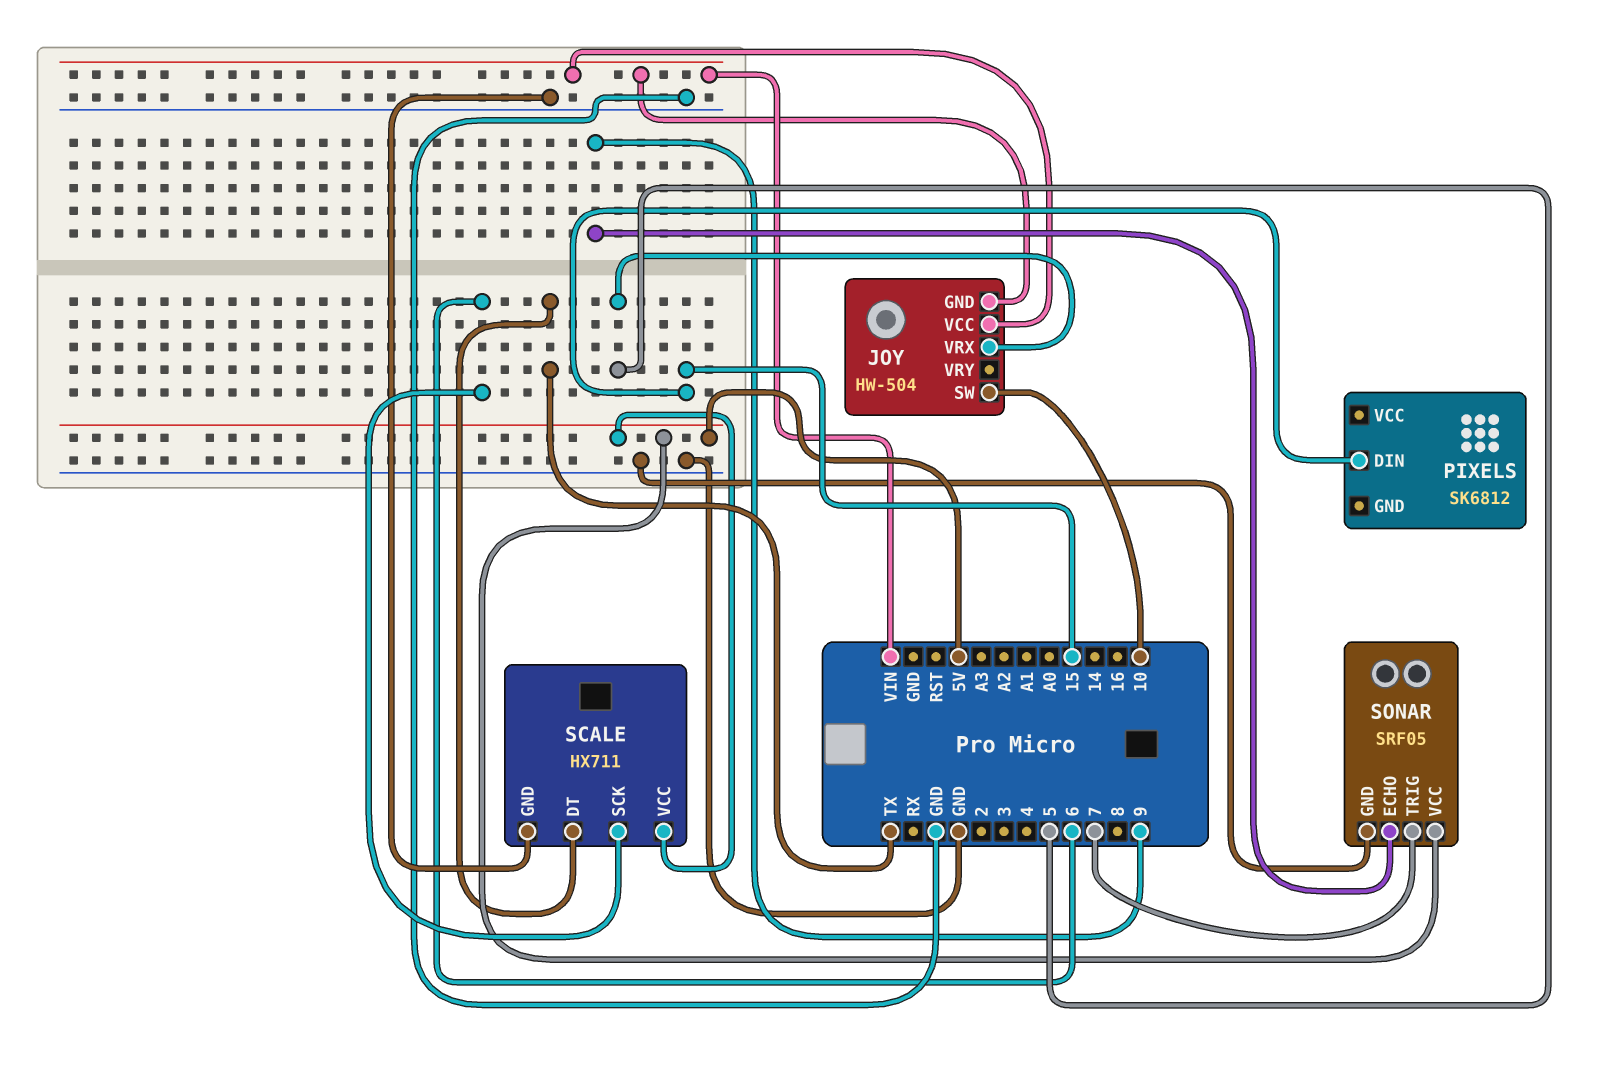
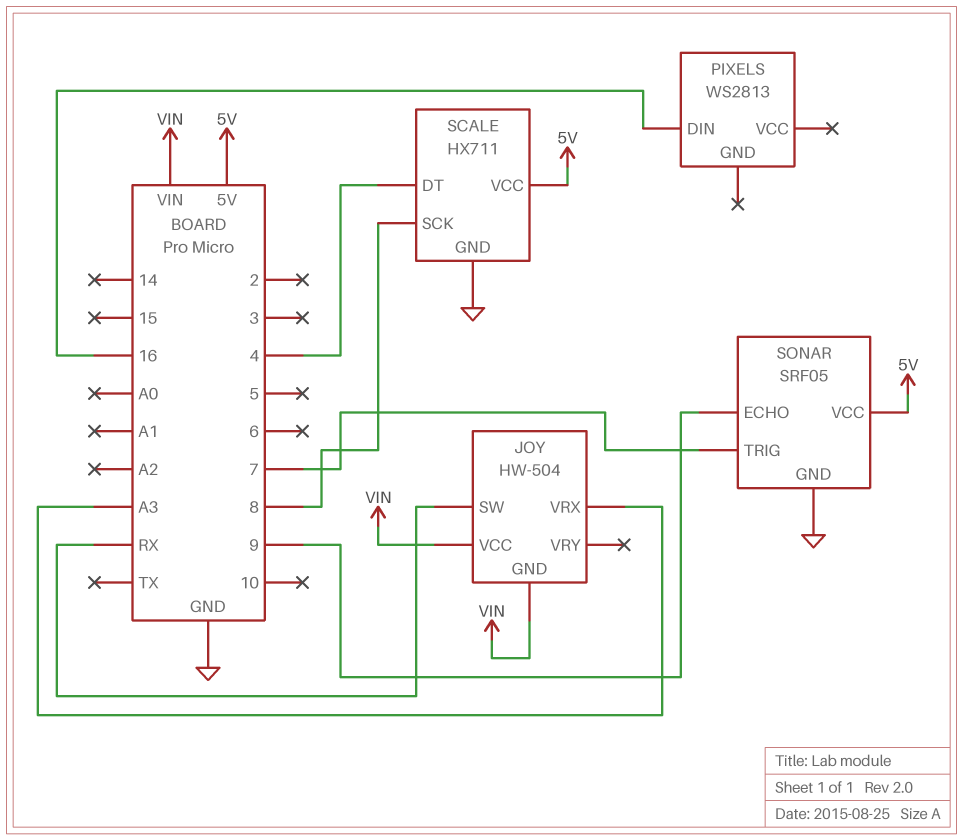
JOY pin SW: 10 -> RX
JOY pin VRX: 5 -> A3
PIXELS: SK6812 -> WS2813
PIXELS pin DIN: 15 -> 16
SCALE pin DT: TX -> 4
SCALE pin SCK: 6 -> 8

